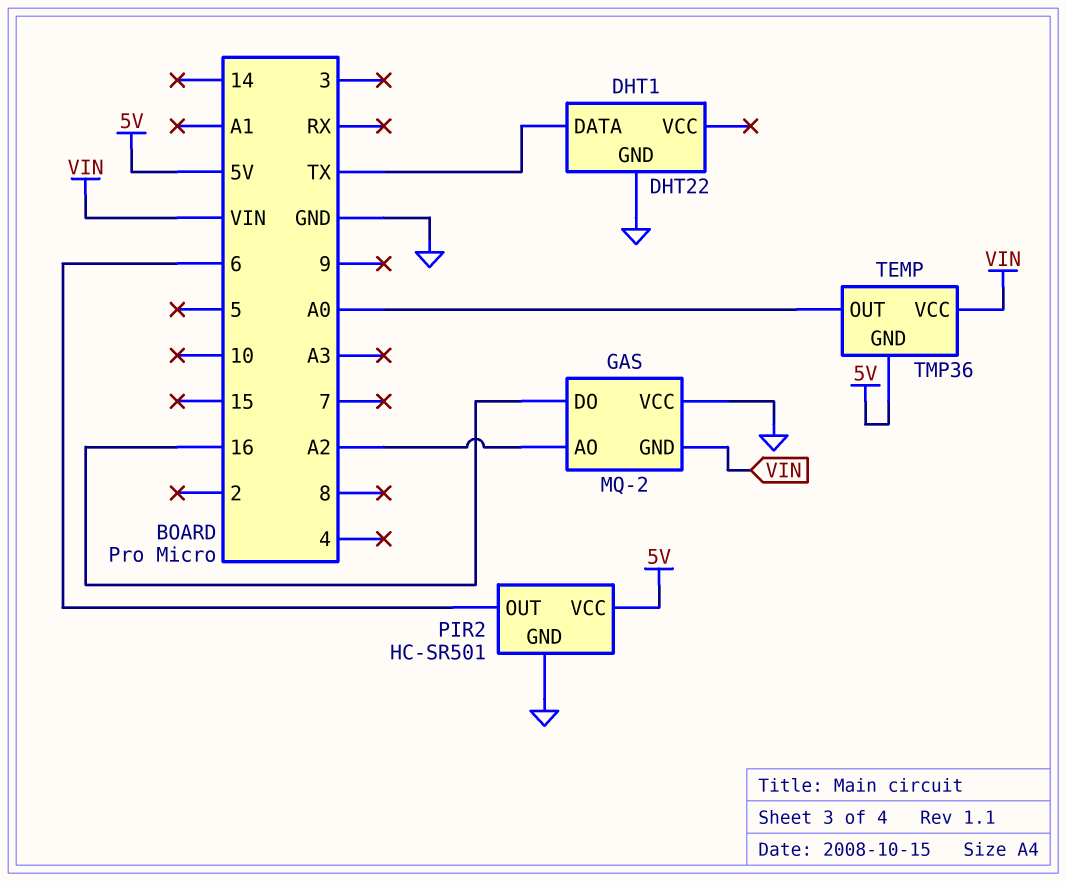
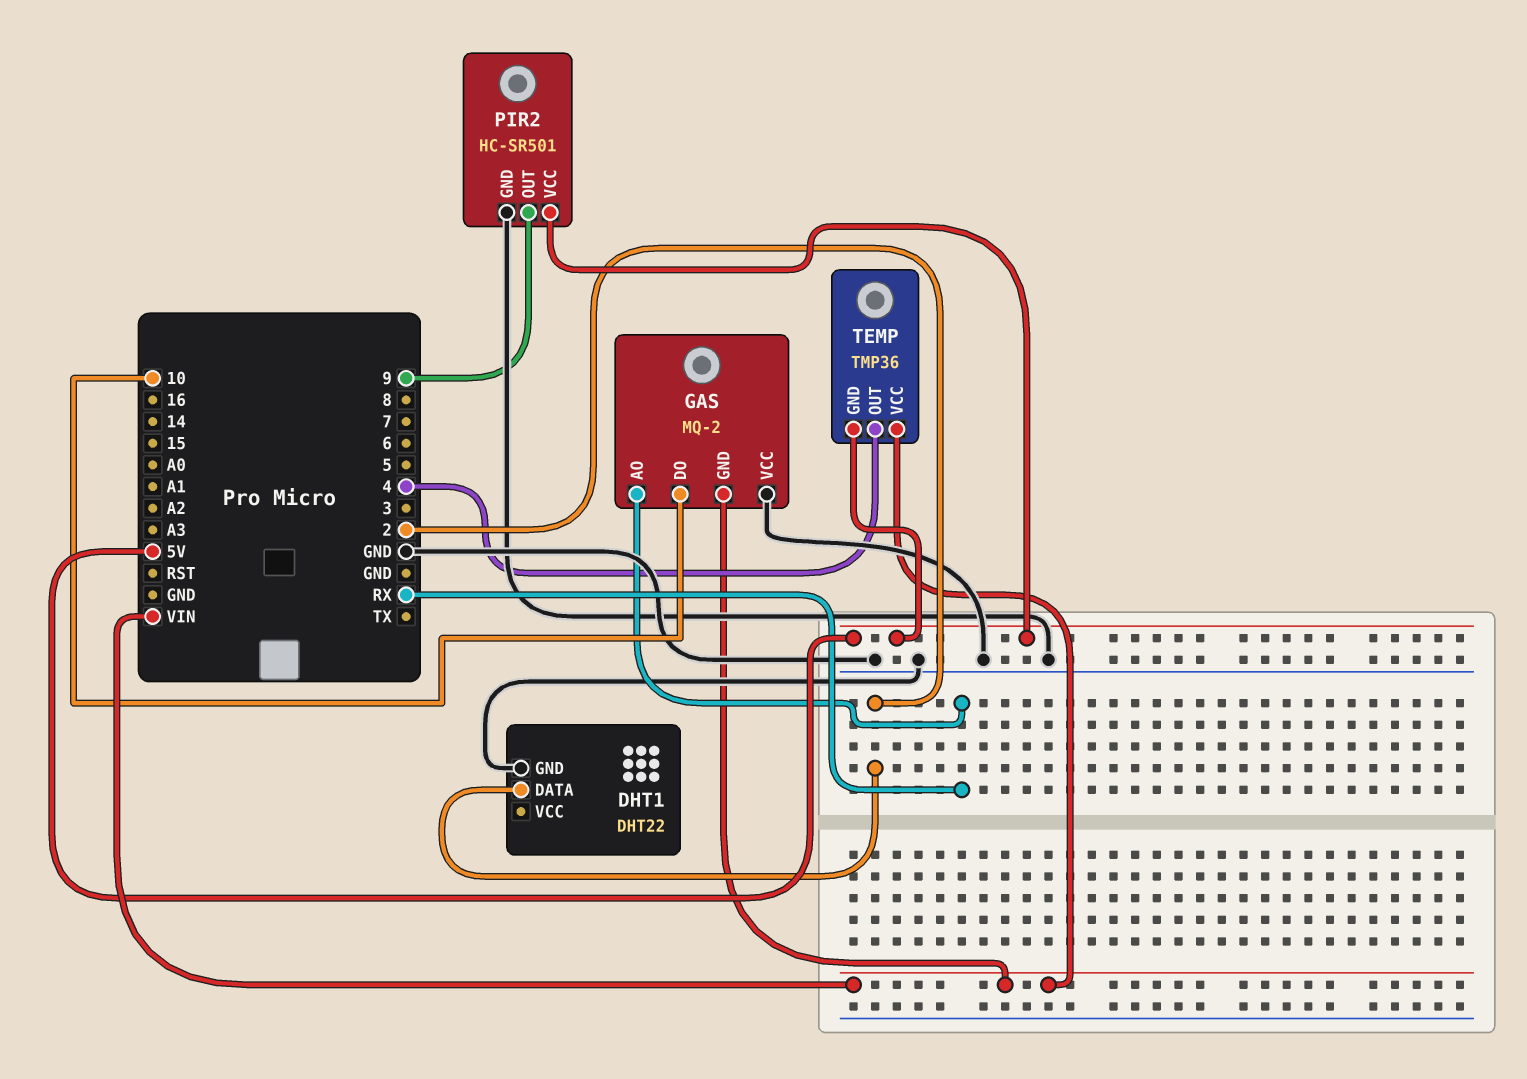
DHT1 pin DATA: TX -> 2
GAS pin AO: A2 -> RX
GAS pin DO: 16 -> 10
PIR2 pin OUT: 6 -> 9
TEMP pin OUT: A0 -> 4

